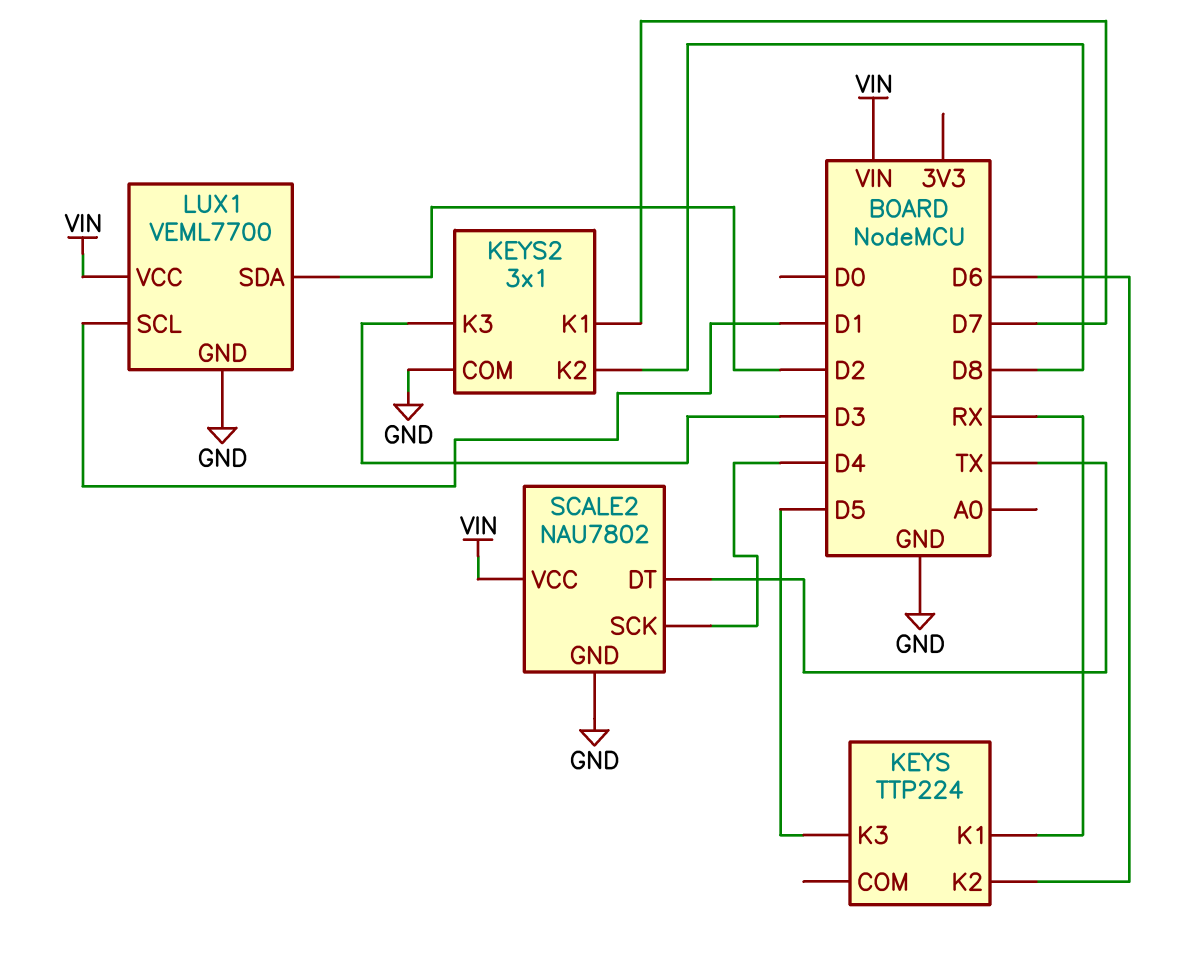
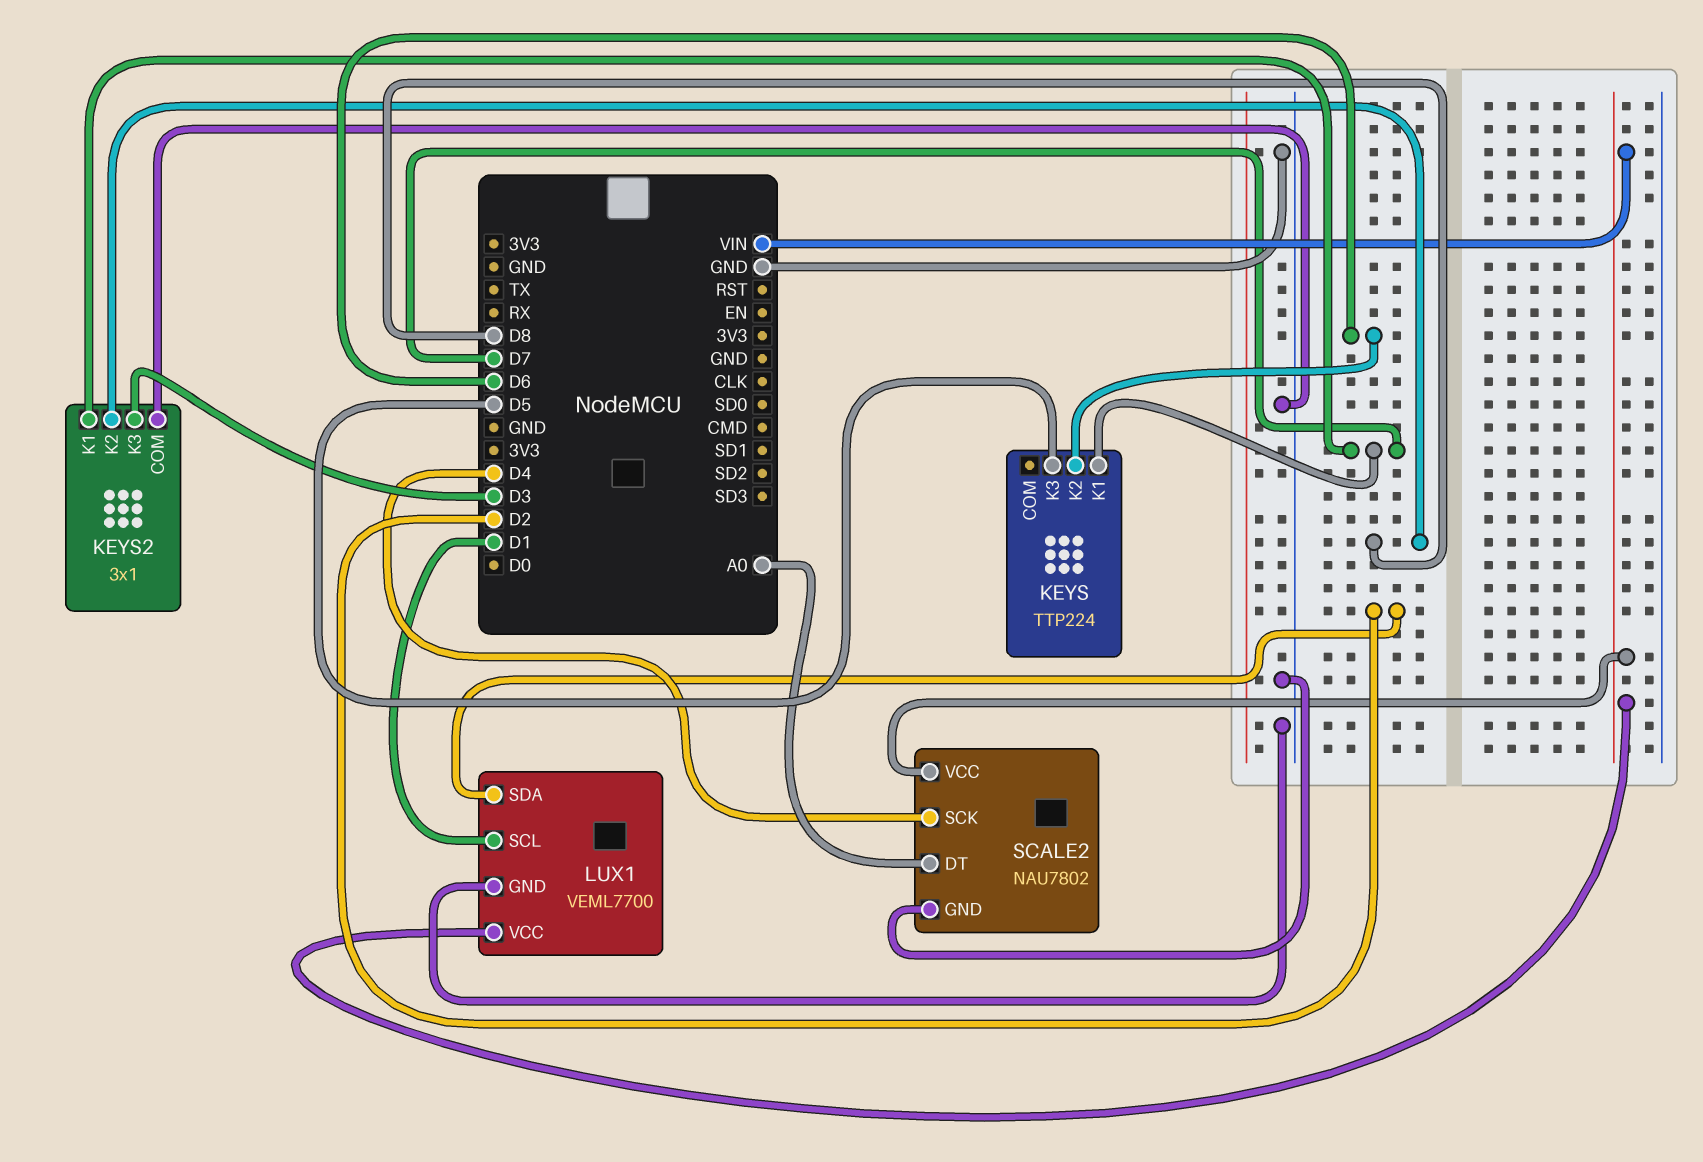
KEYS pin K1: RX -> D7
SCALE2 pin DT: TX -> A0

